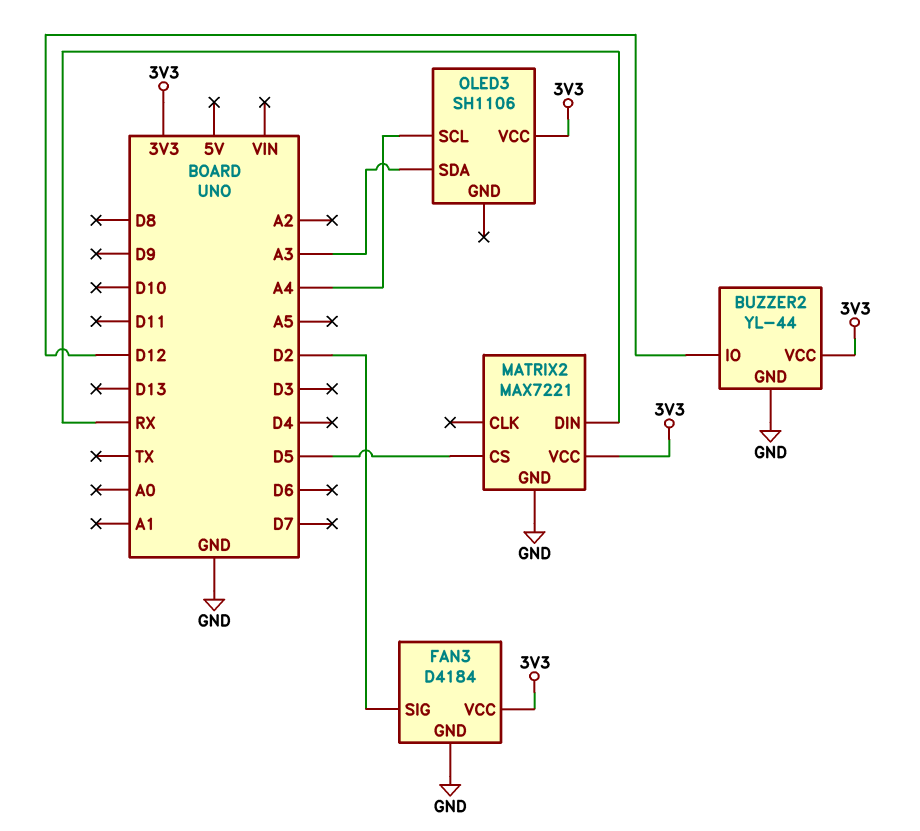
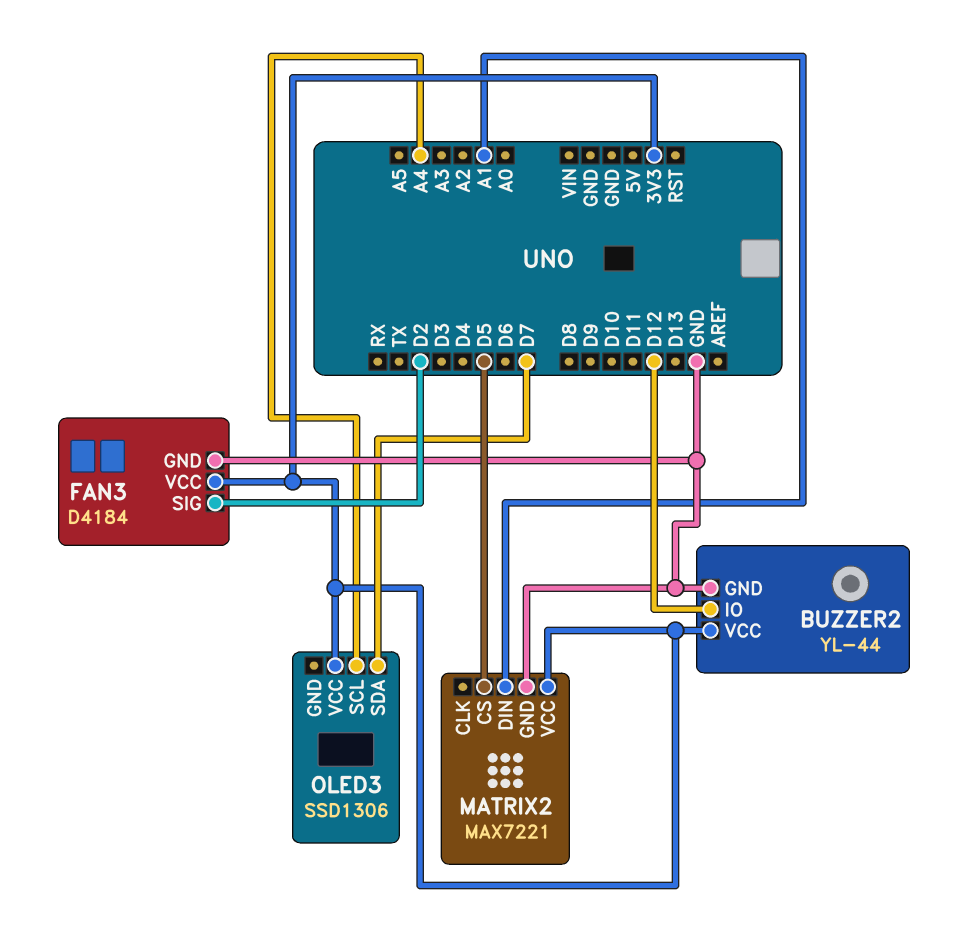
MATRIX2 pin DIN: RX -> A1
OLED3: SH1106 -> SSD1306
OLED3 pin SDA: A3 -> D7

